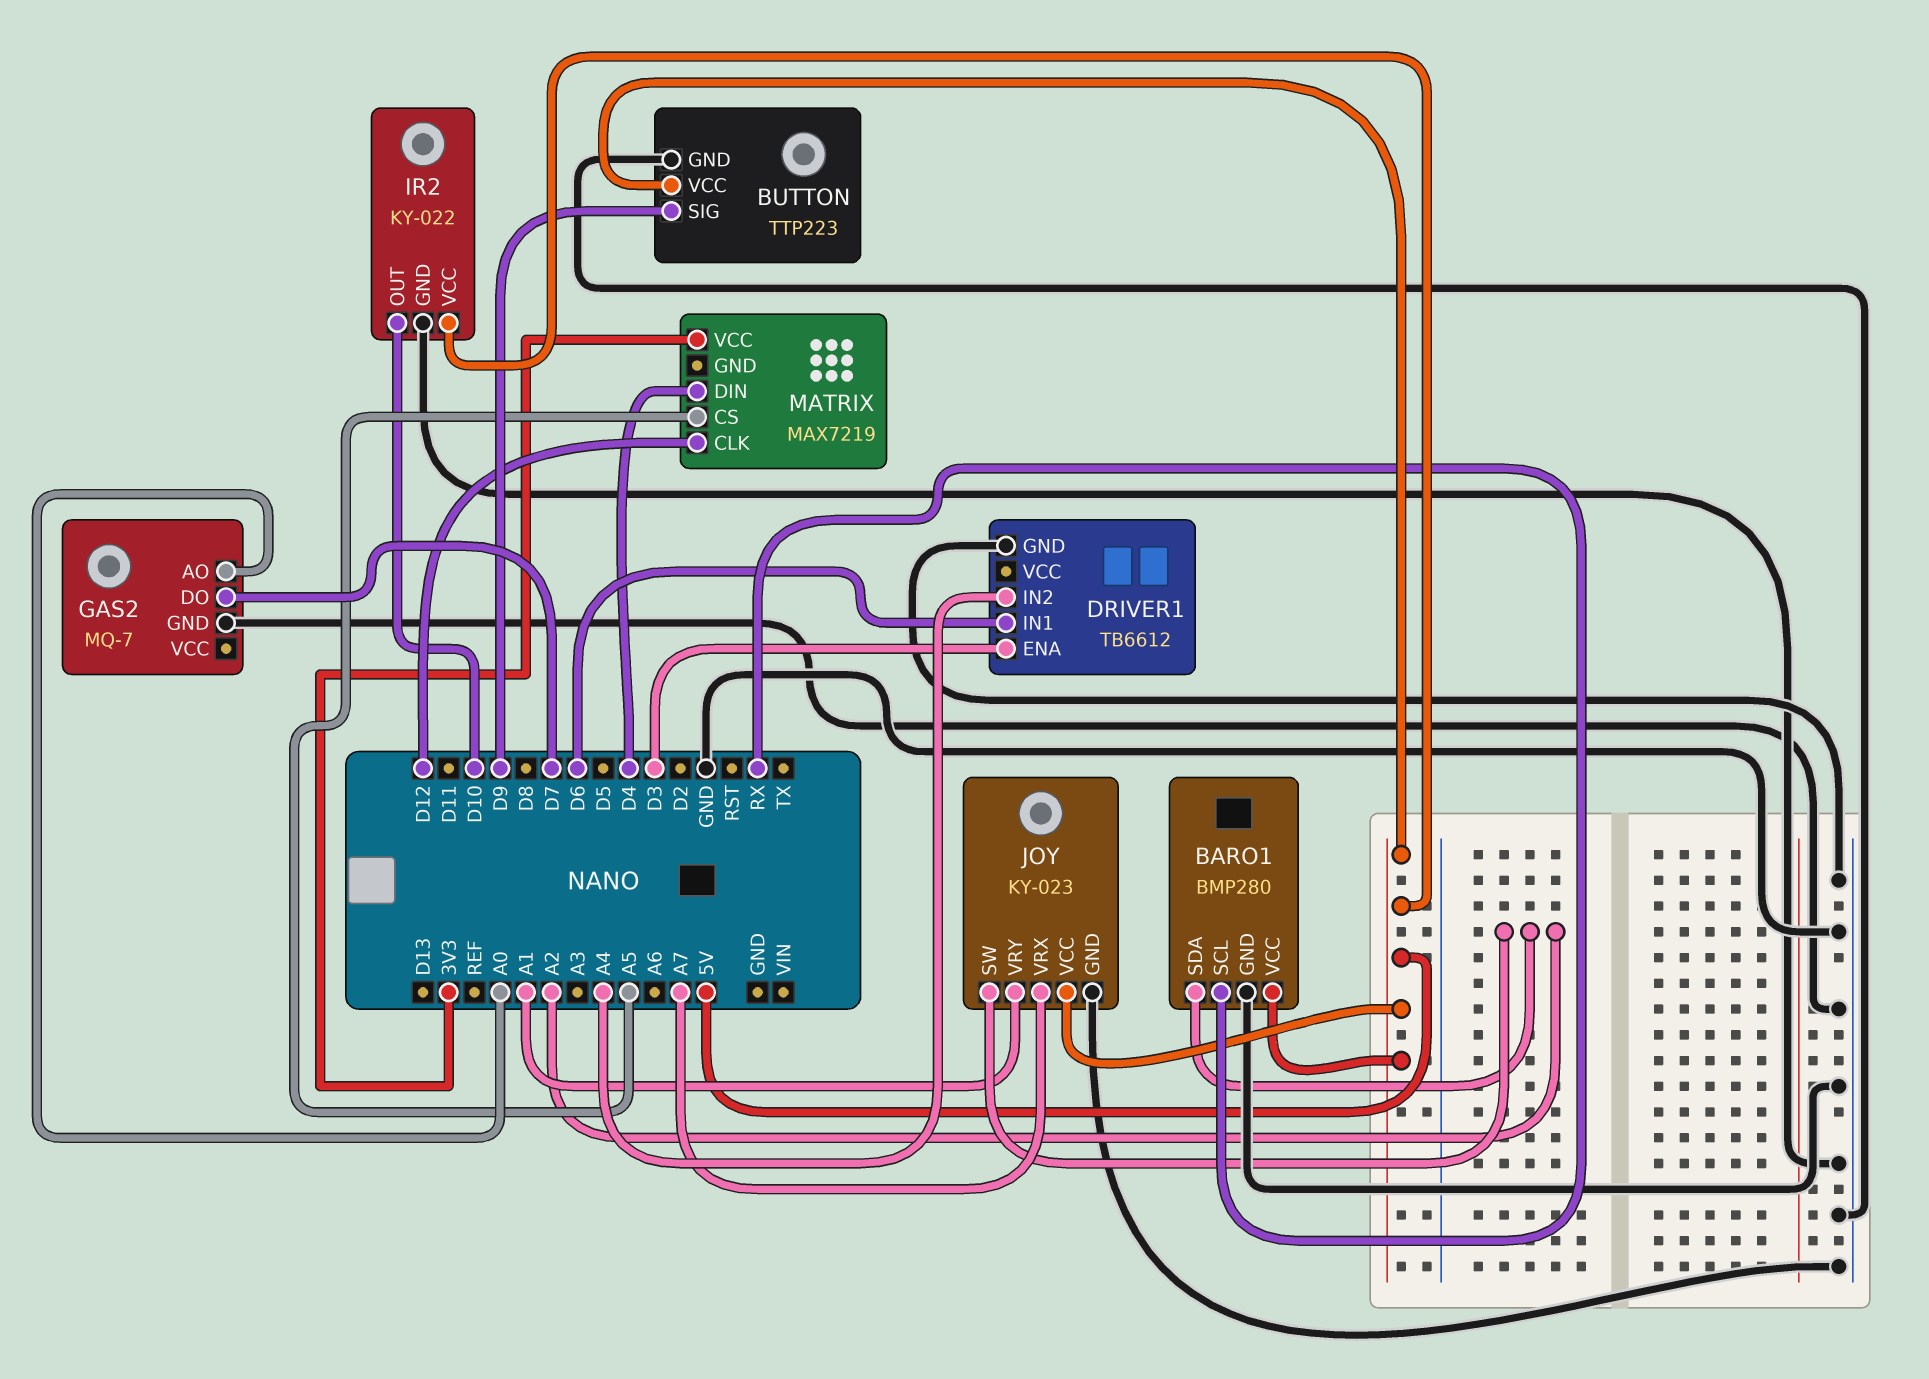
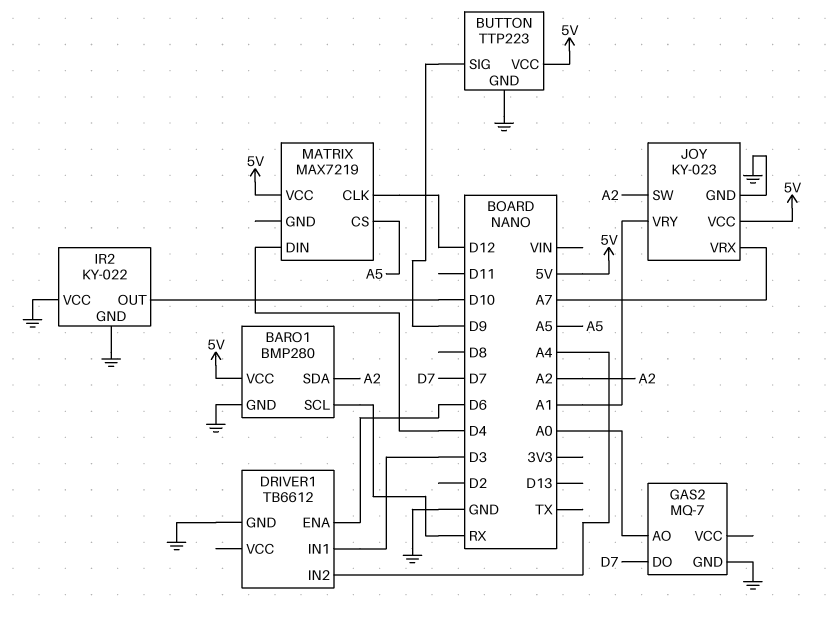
DRIVER1 pin ENA: D3 -> D6
DRIVER1 pin IN1: D6 -> D3
IR2 pin VCC: 5V -> GND
MATRIX pin VCC: 3V3 -> 5V

